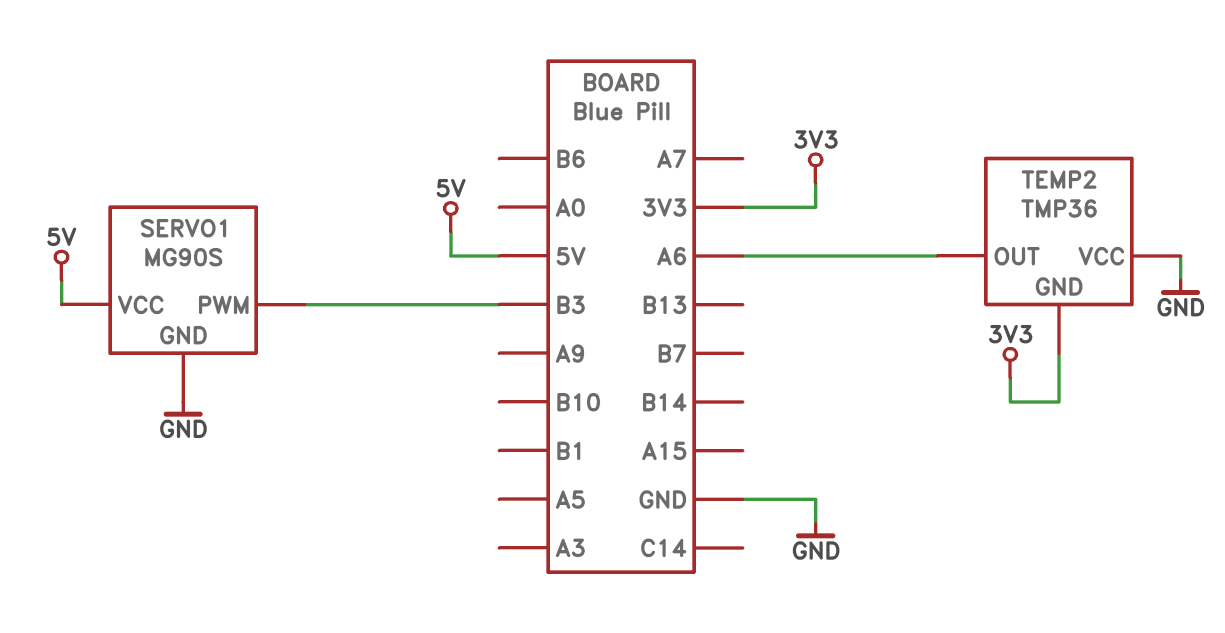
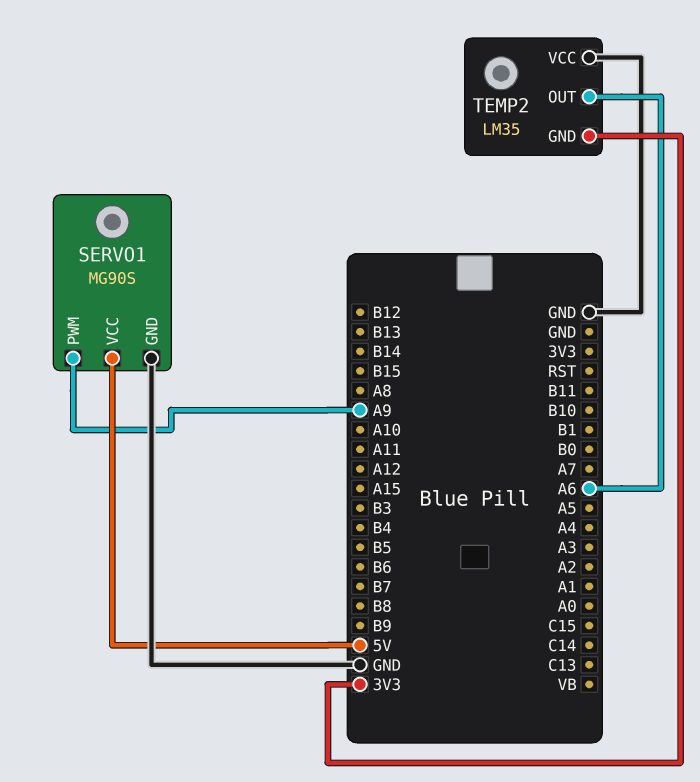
SERVO1 pin PWM: B3 -> A9
TEMP2: TMP36 -> LM35

